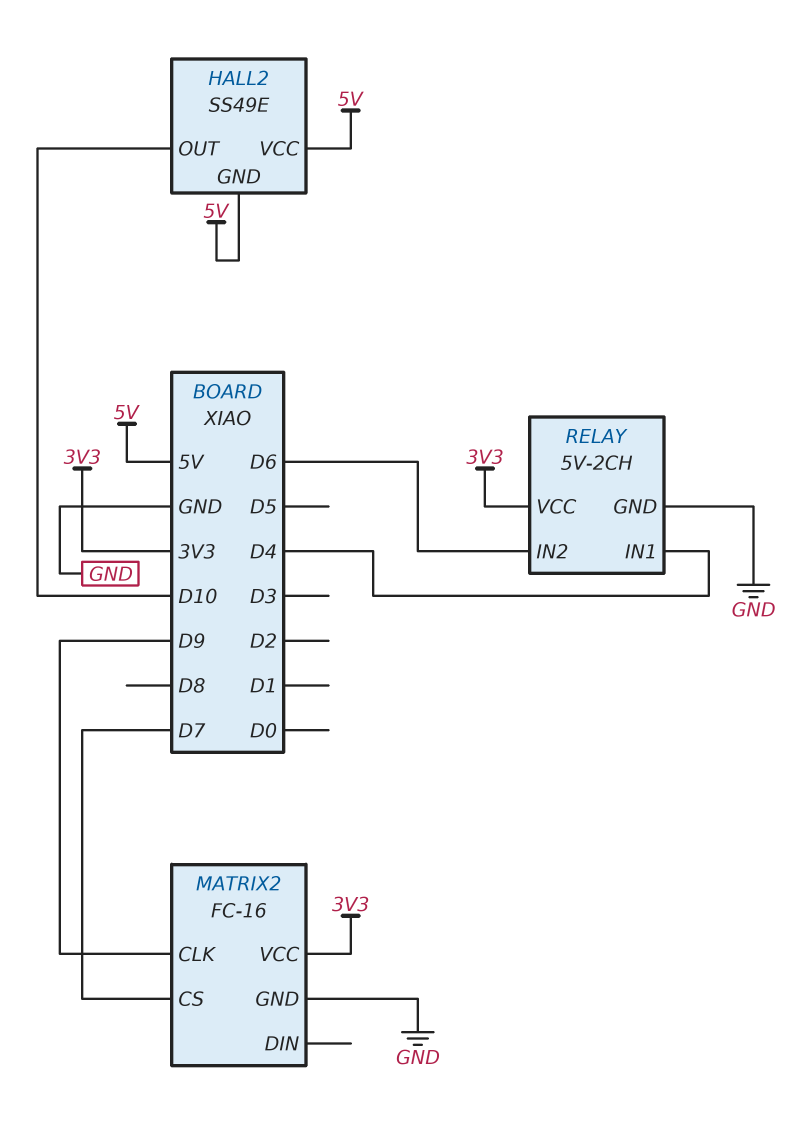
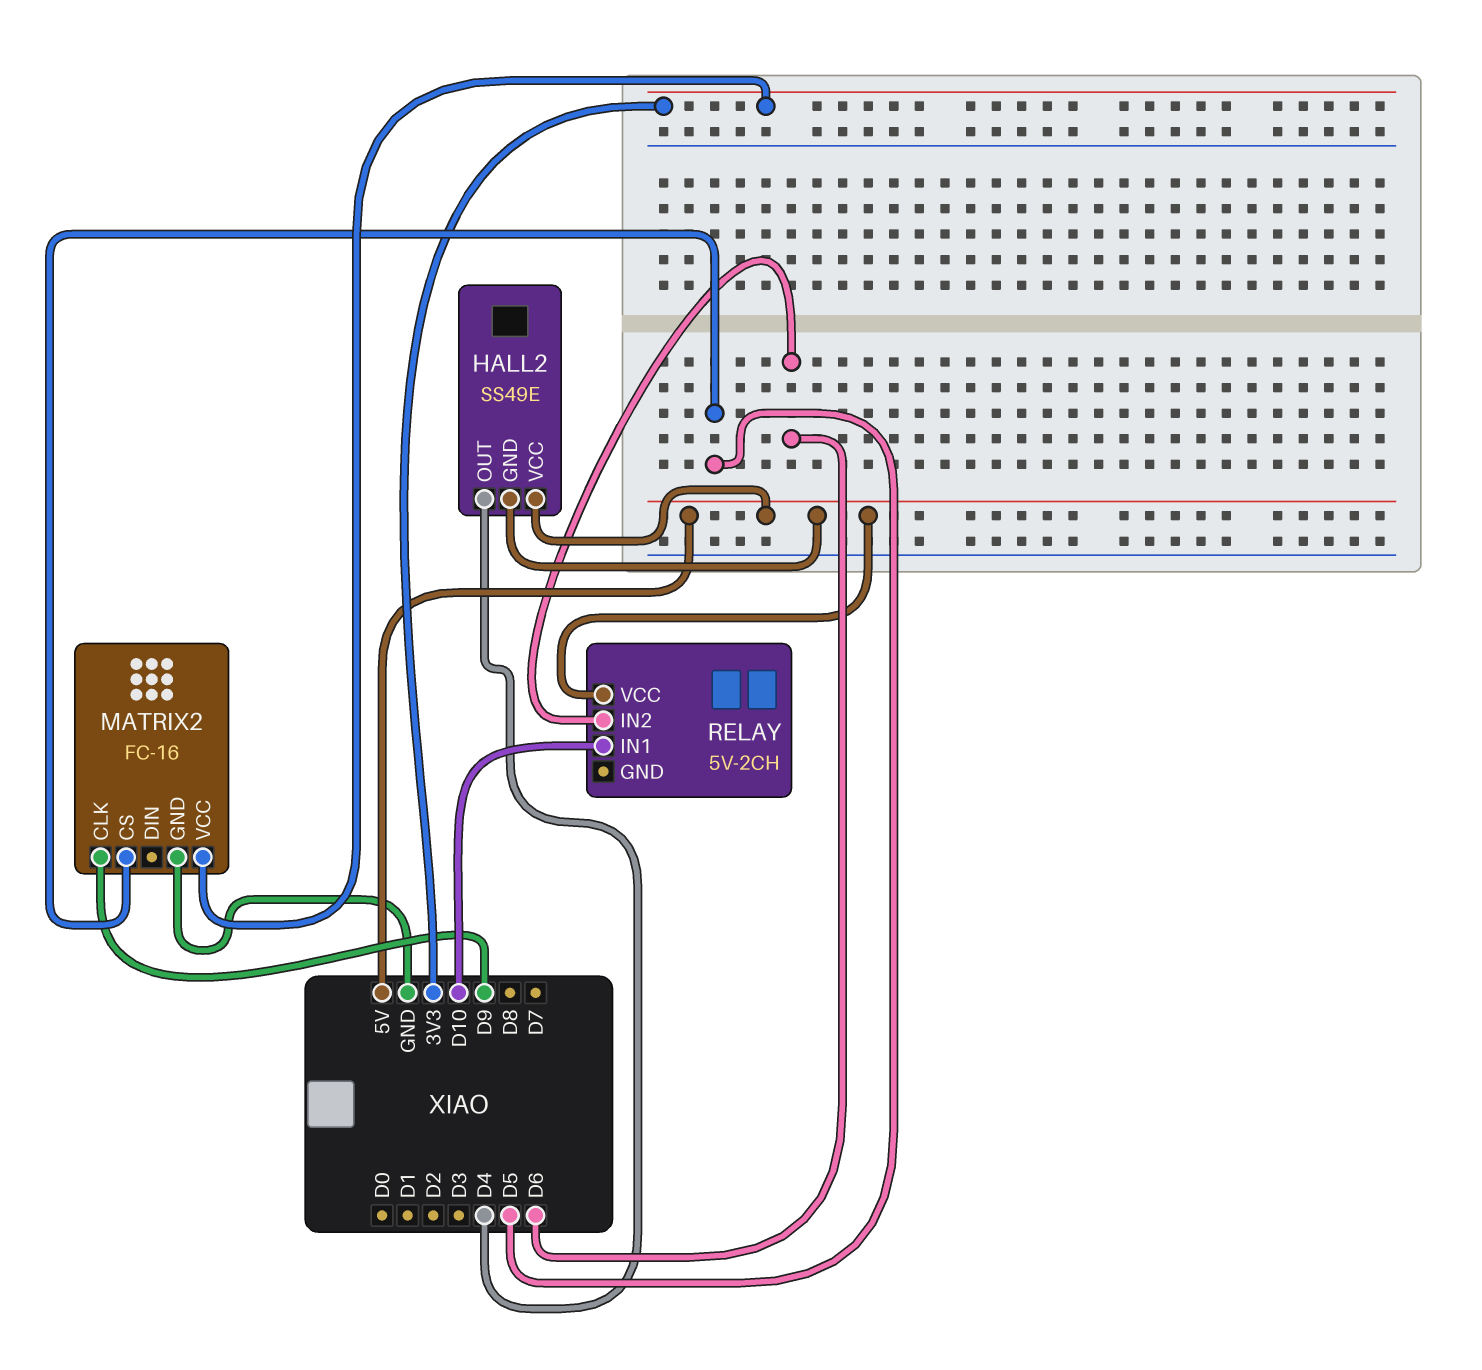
HALL2 pin OUT: D10 -> D4
MATRIX2 pin CS: D7 -> D5
RELAY pin GND: GND -> none
RELAY pin IN1: D4 -> D10
RELAY pin VCC: 3V3 -> 5V

